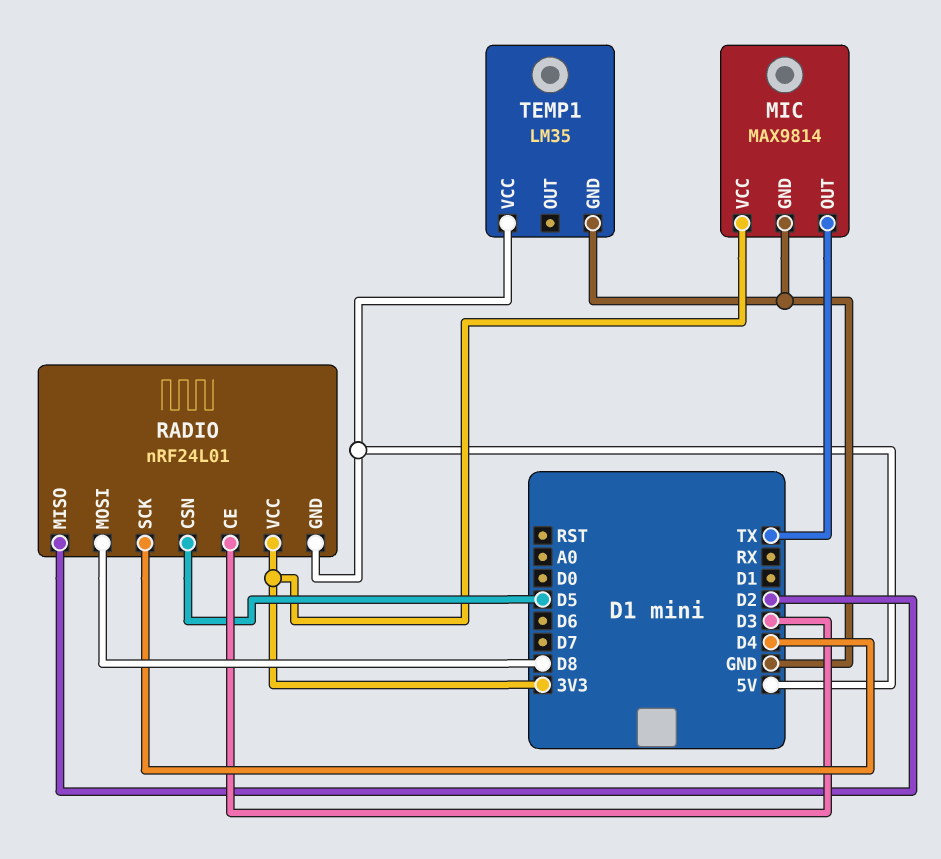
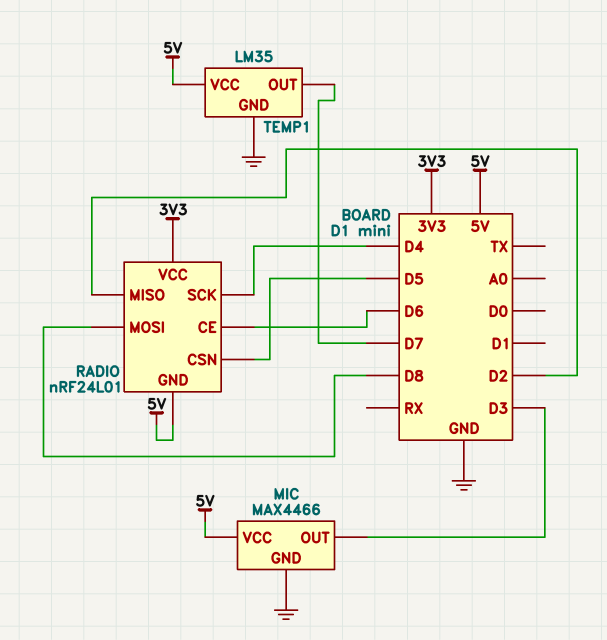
MIC: MAX9814 -> MAX4466
MIC pin OUT: TX -> D3
MIC pin VCC: 3V3 -> 5V
RADIO pin CE: D3 -> D6
TEMP1 pin OUT: none -> D7

